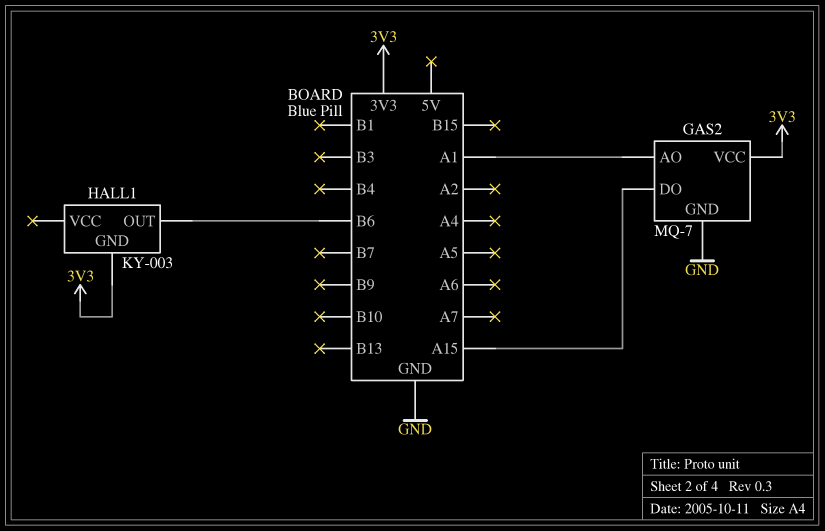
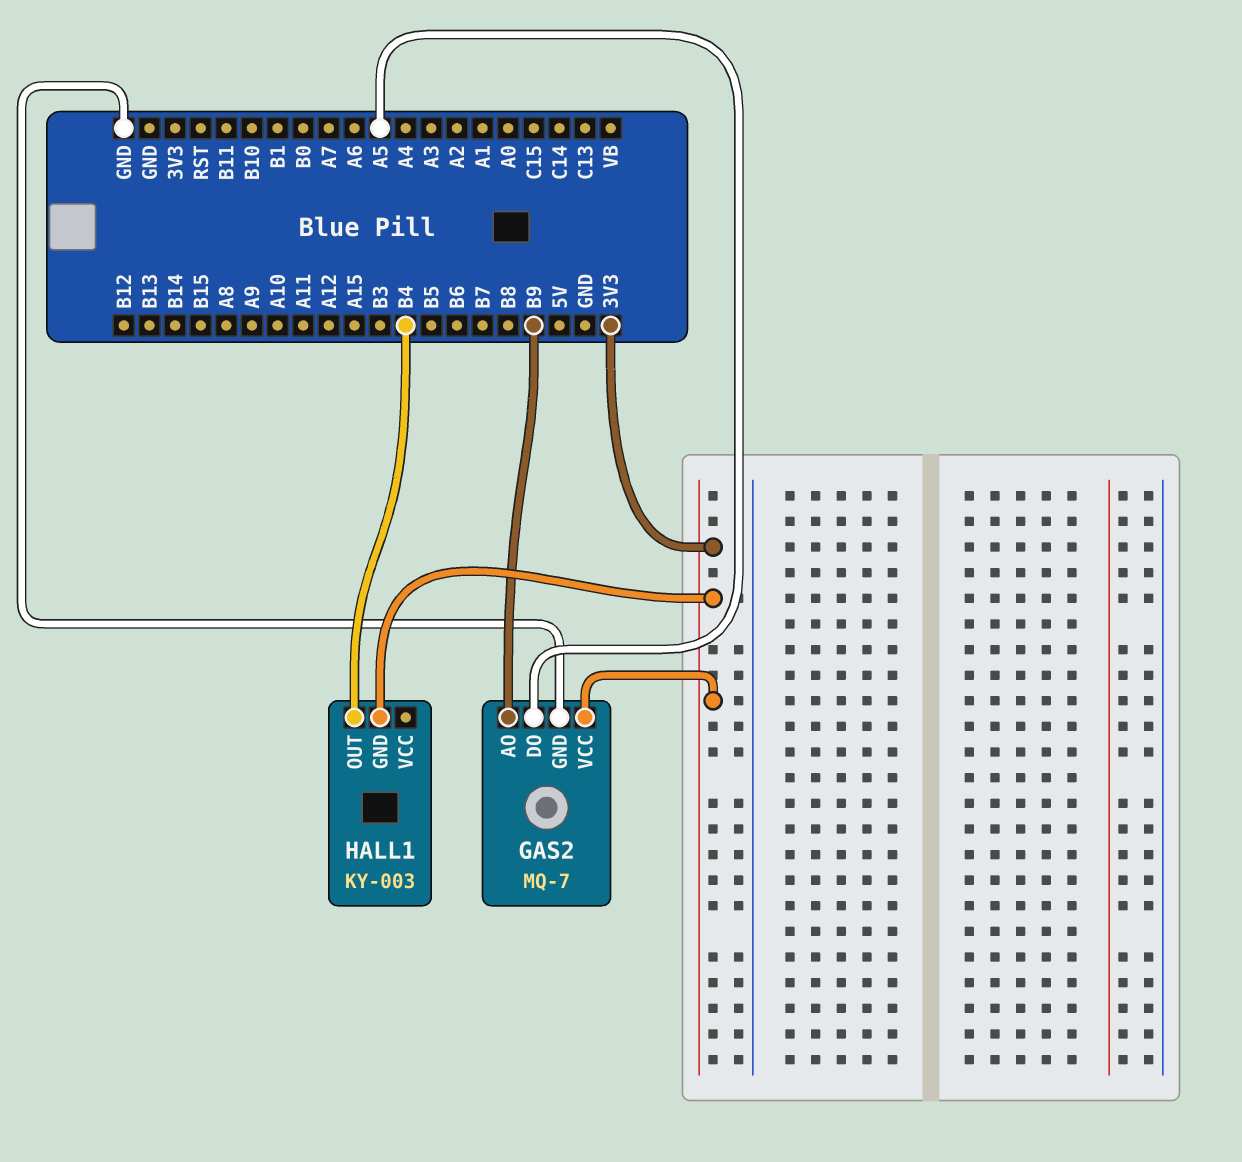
GAS2 pin AO: A1 -> B9
GAS2 pin DO: A15 -> A5
HALL1 pin OUT: B6 -> B4

